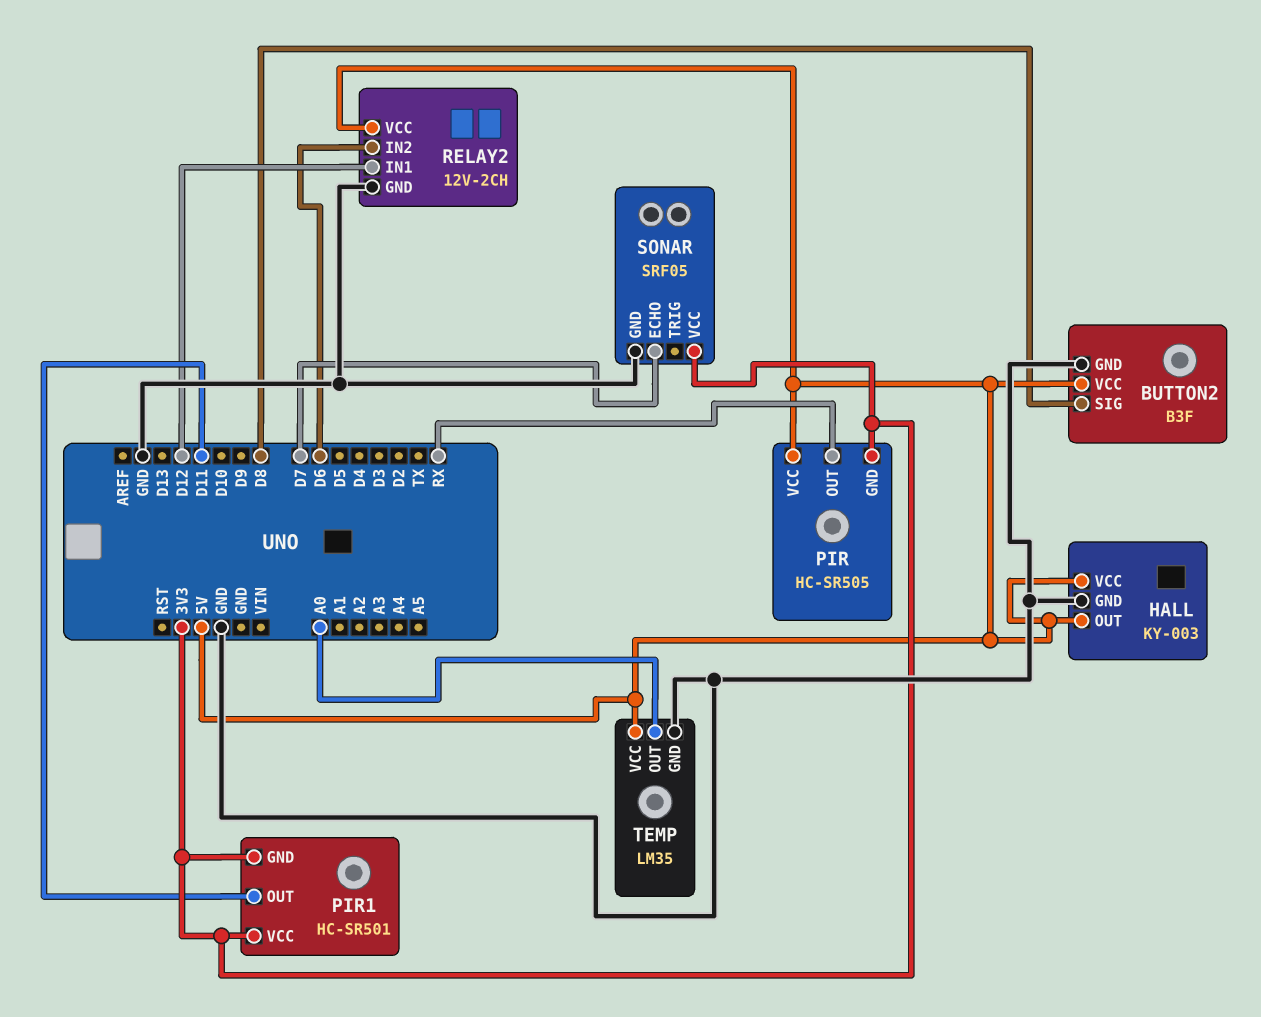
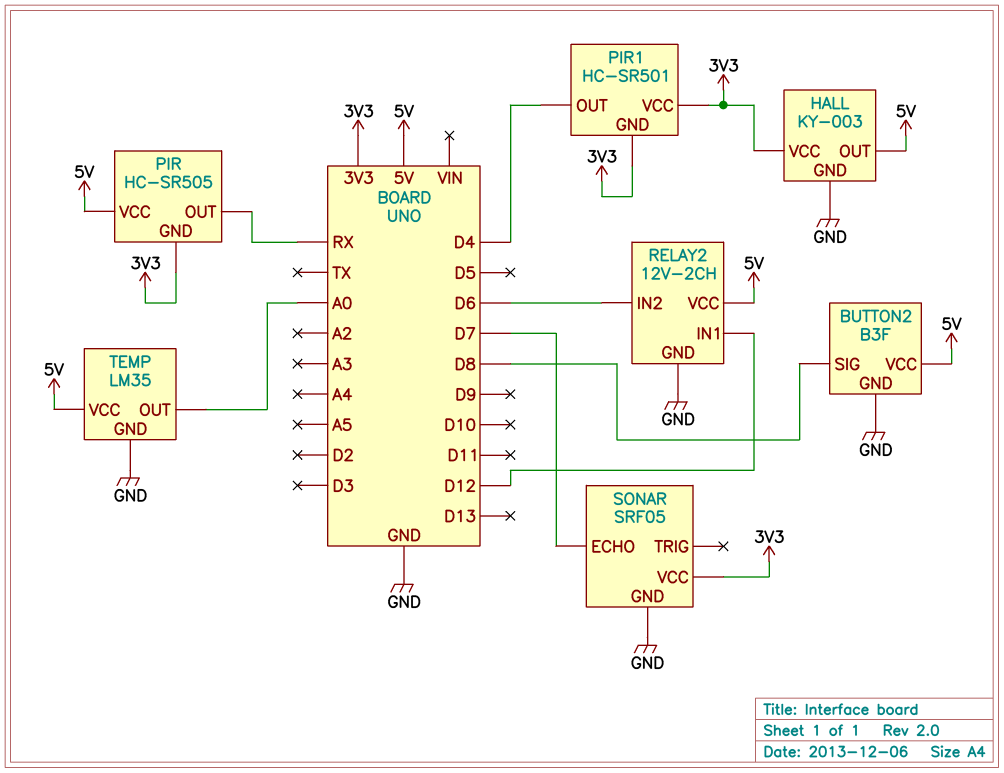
HALL pin VCC: 5V -> 3V3
PIR1 pin OUT: D11 -> D4

